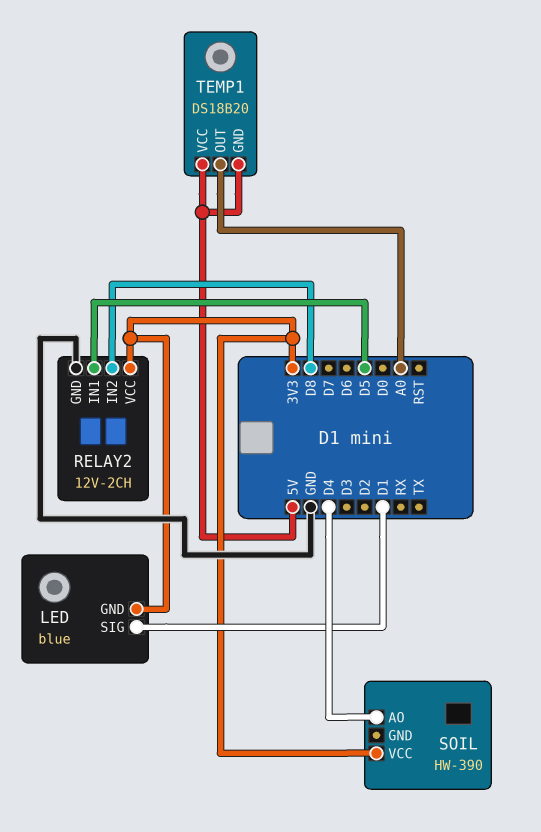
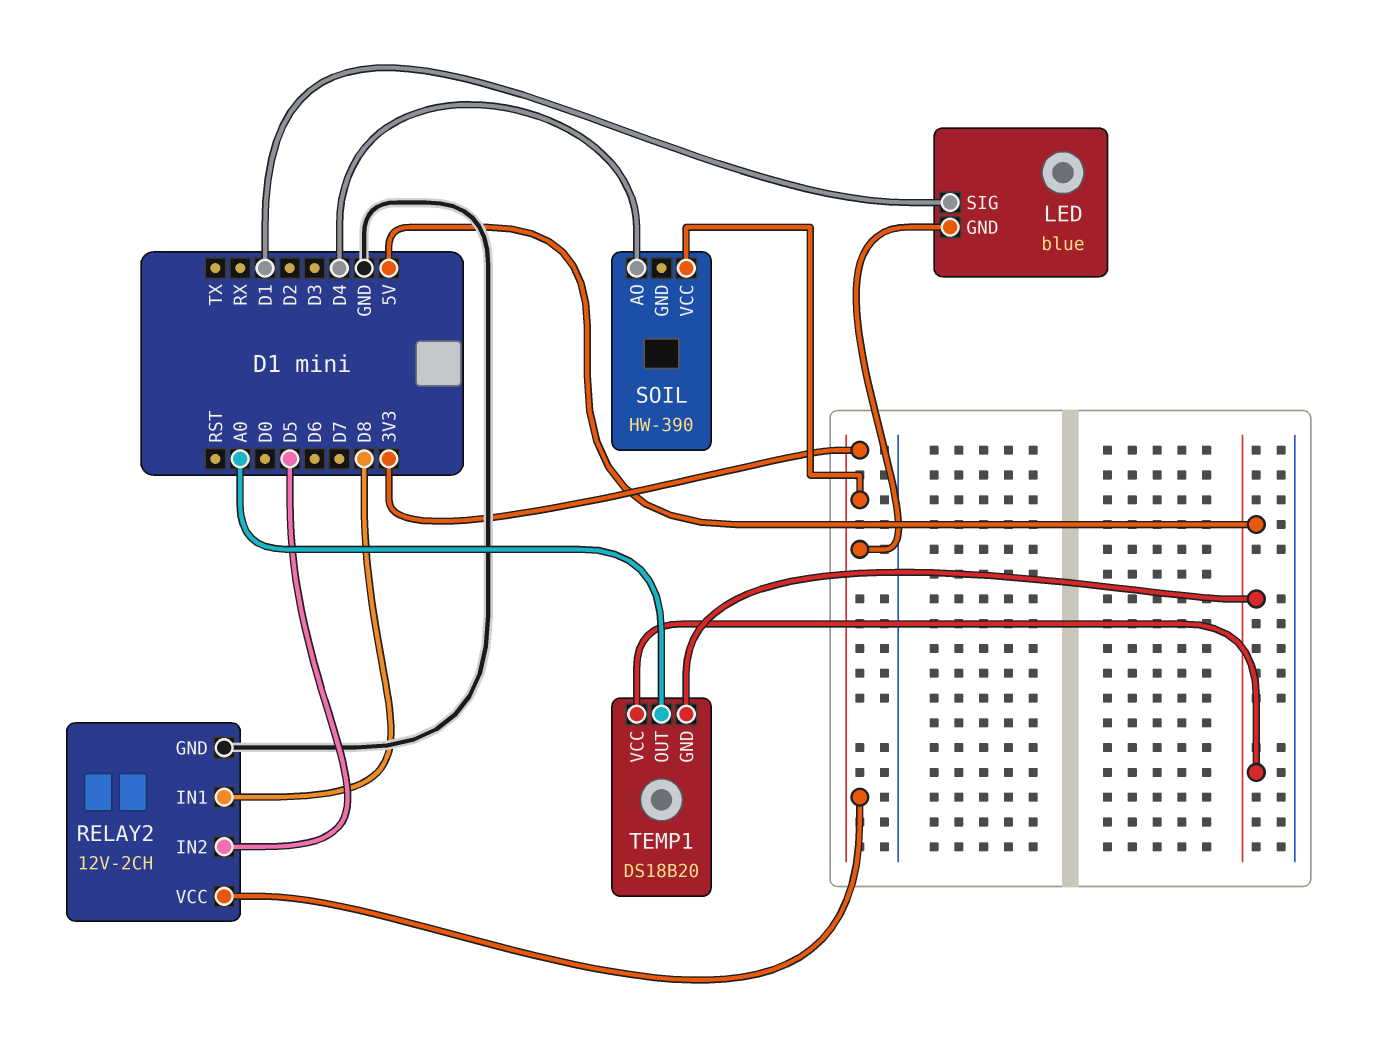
RELAY2 pin IN1: D5 -> D8
RELAY2 pin IN2: D8 -> D5

